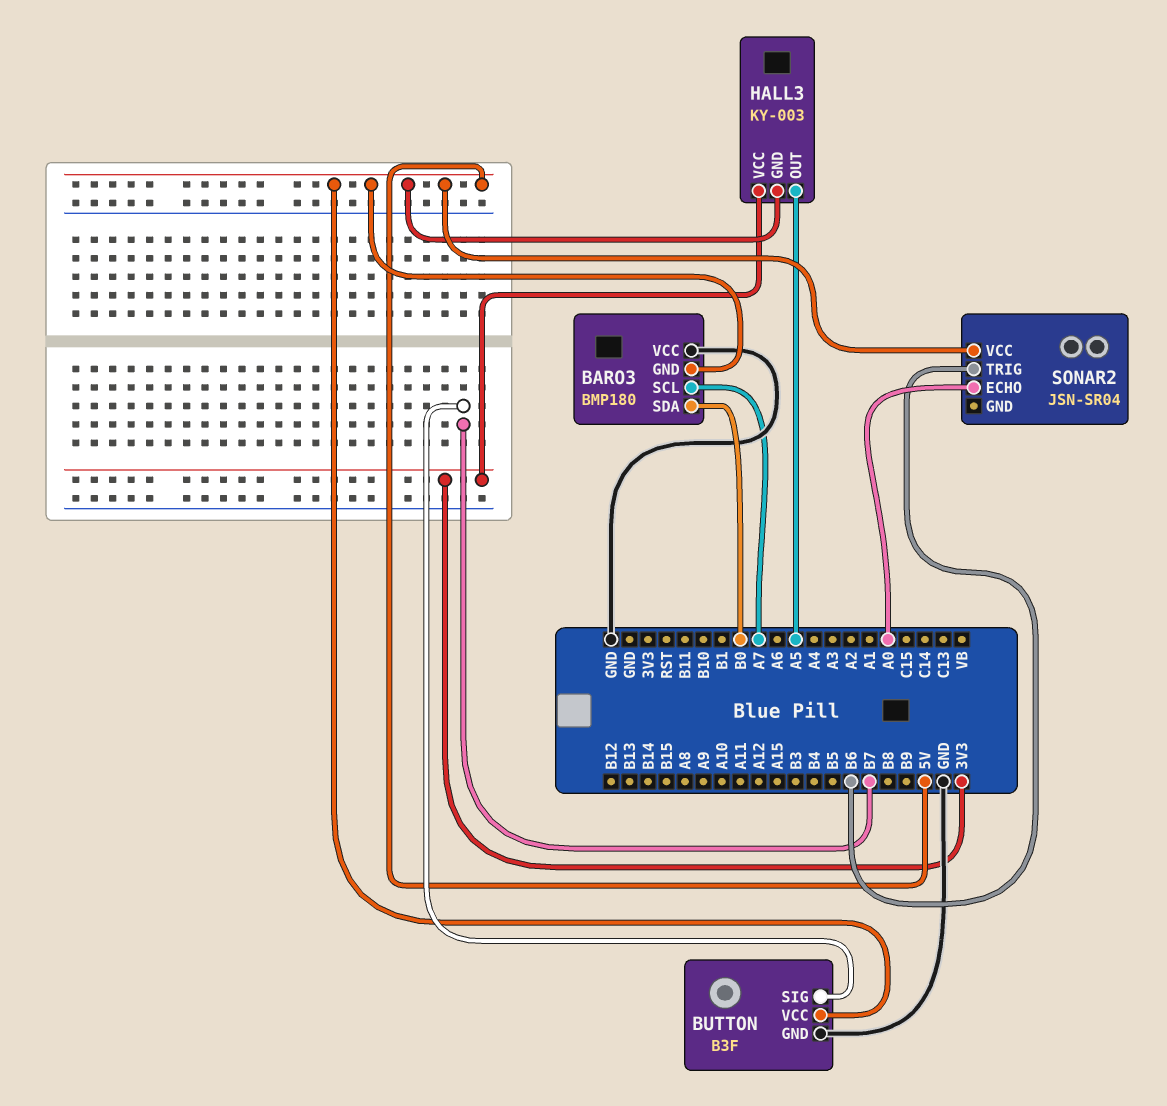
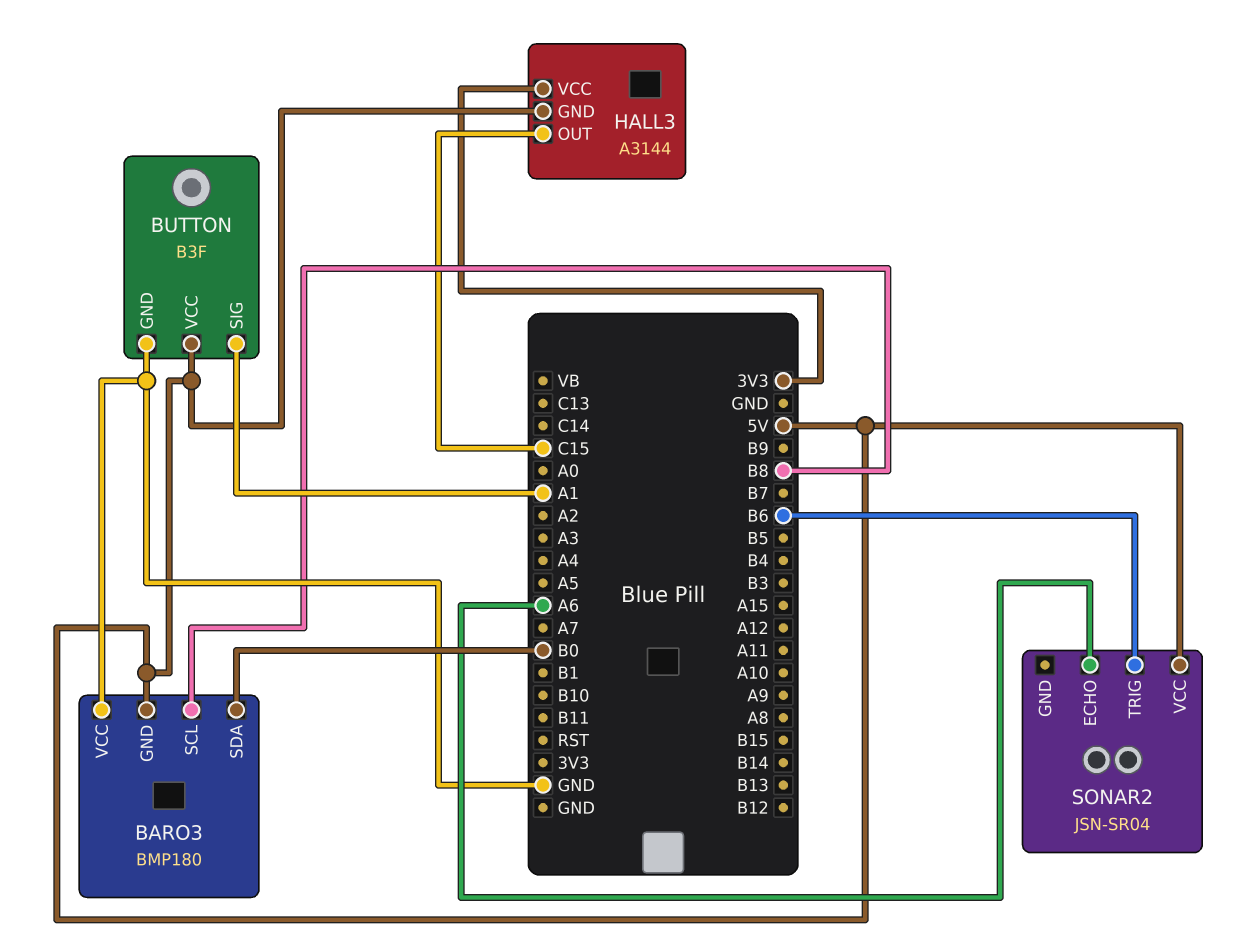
BARO3 pin SCL: A7 -> B8
BUTTON pin SIG: B7 -> A1
HALL3: KY-003 -> A3144
HALL3 pin OUT: A5 -> C15
SONAR2 pin ECHO: A0 -> A6

